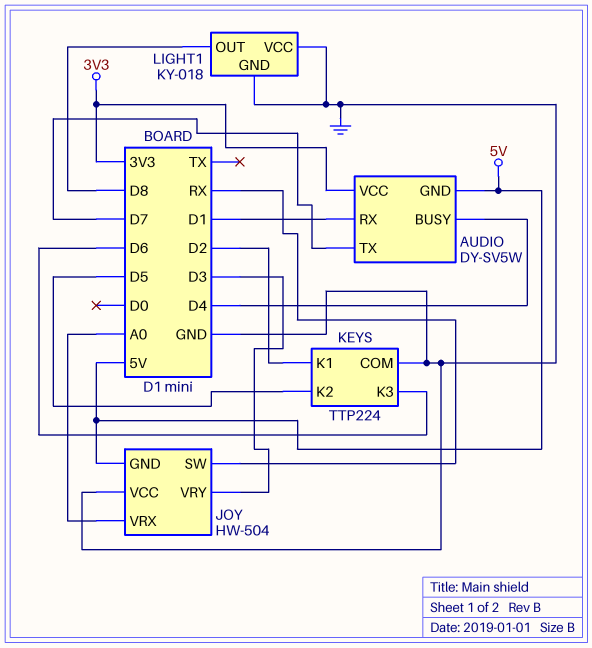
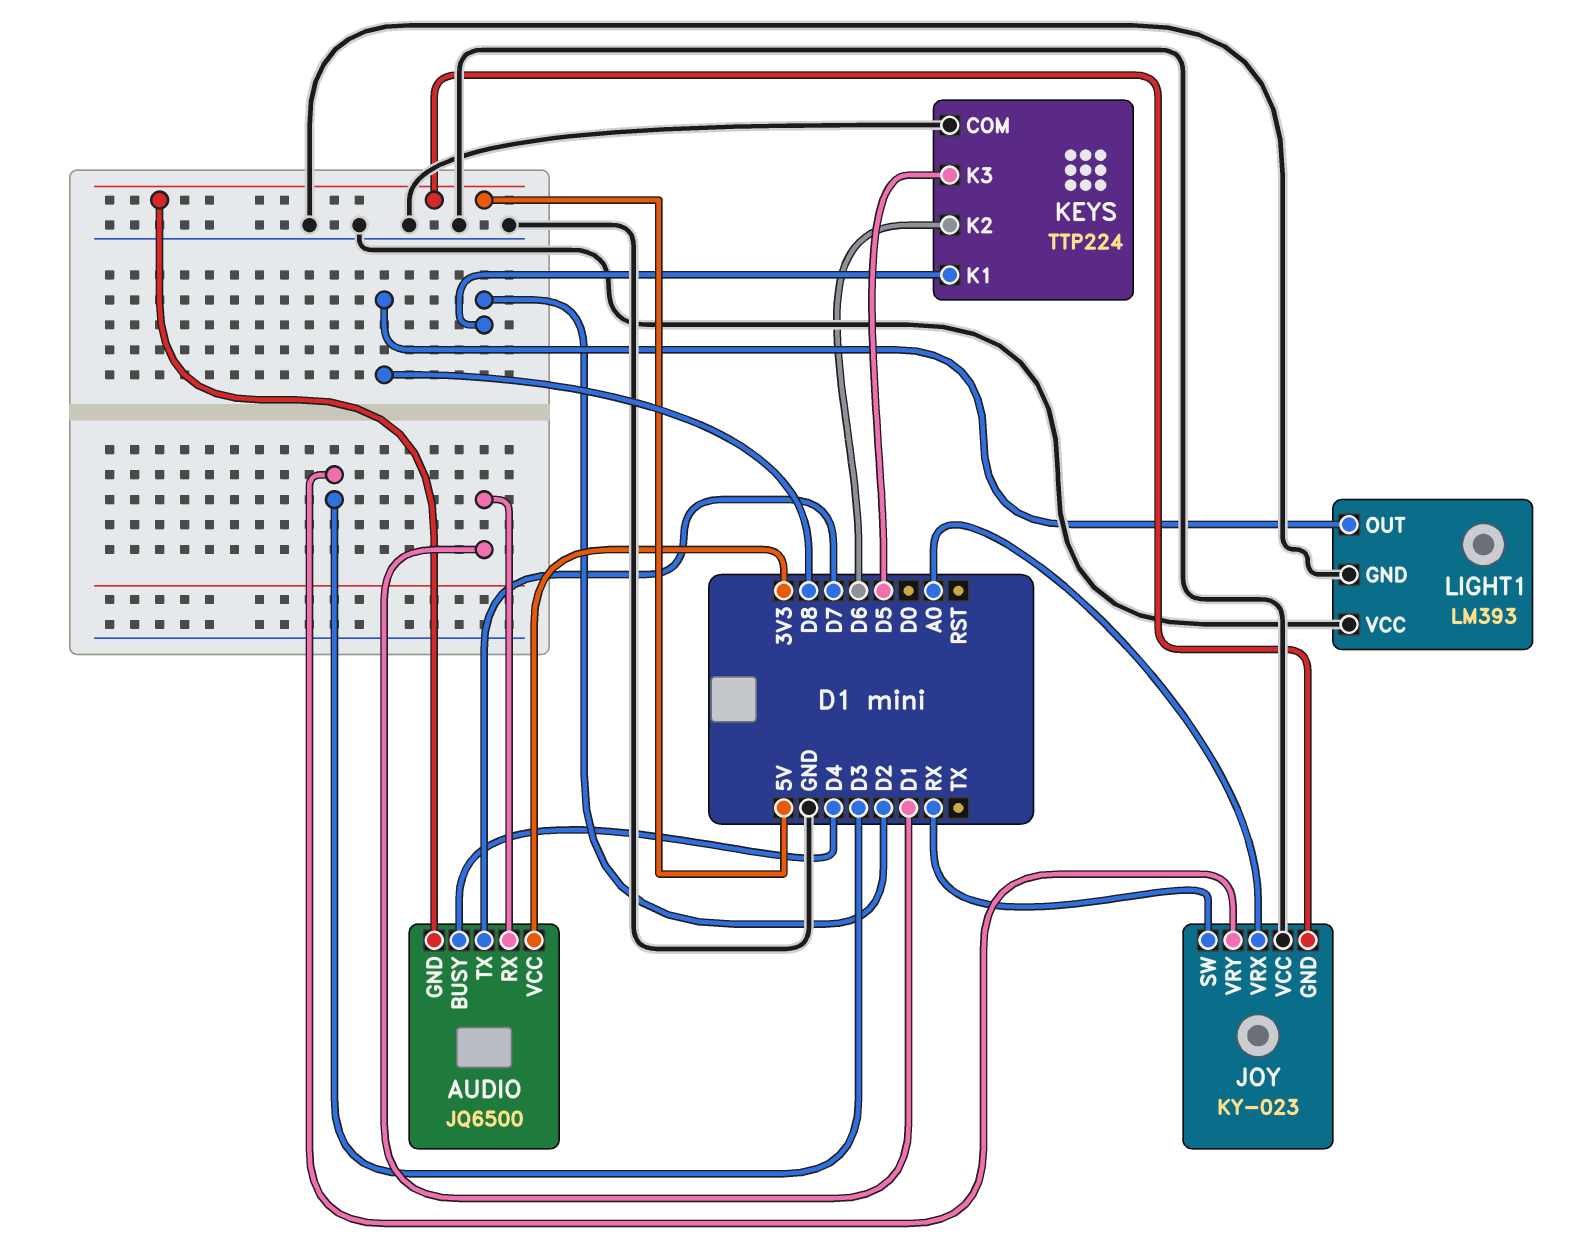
AUDIO: DY-SV5W -> JQ6500
JOY: HW-504 -> KY-023
KEYS pin K2: D5 -> D6
KEYS pin K3: D6 -> D5
LIGHT1: KY-018 -> LM393

